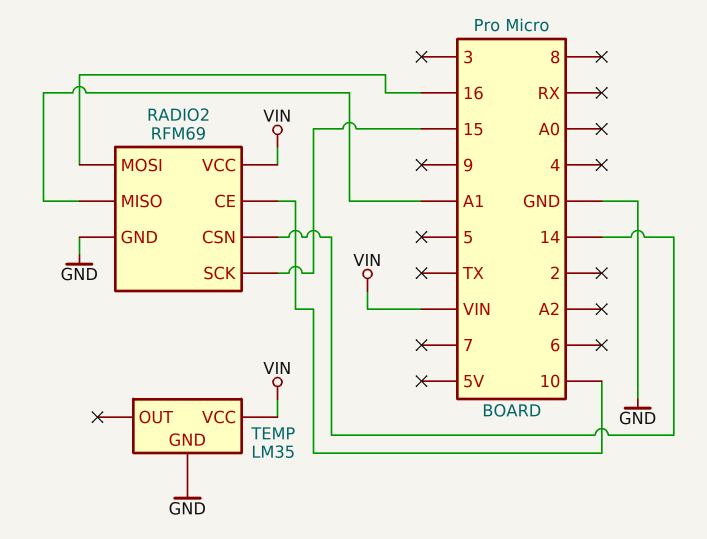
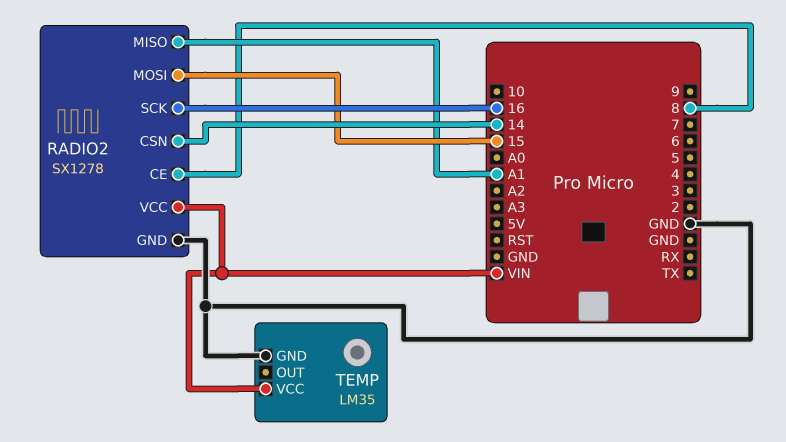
RADIO2: RFM69 -> SX1278
RADIO2 pin CE: 10 -> 8
RADIO2 pin MOSI: 16 -> 15
RADIO2 pin SCK: 15 -> 16

